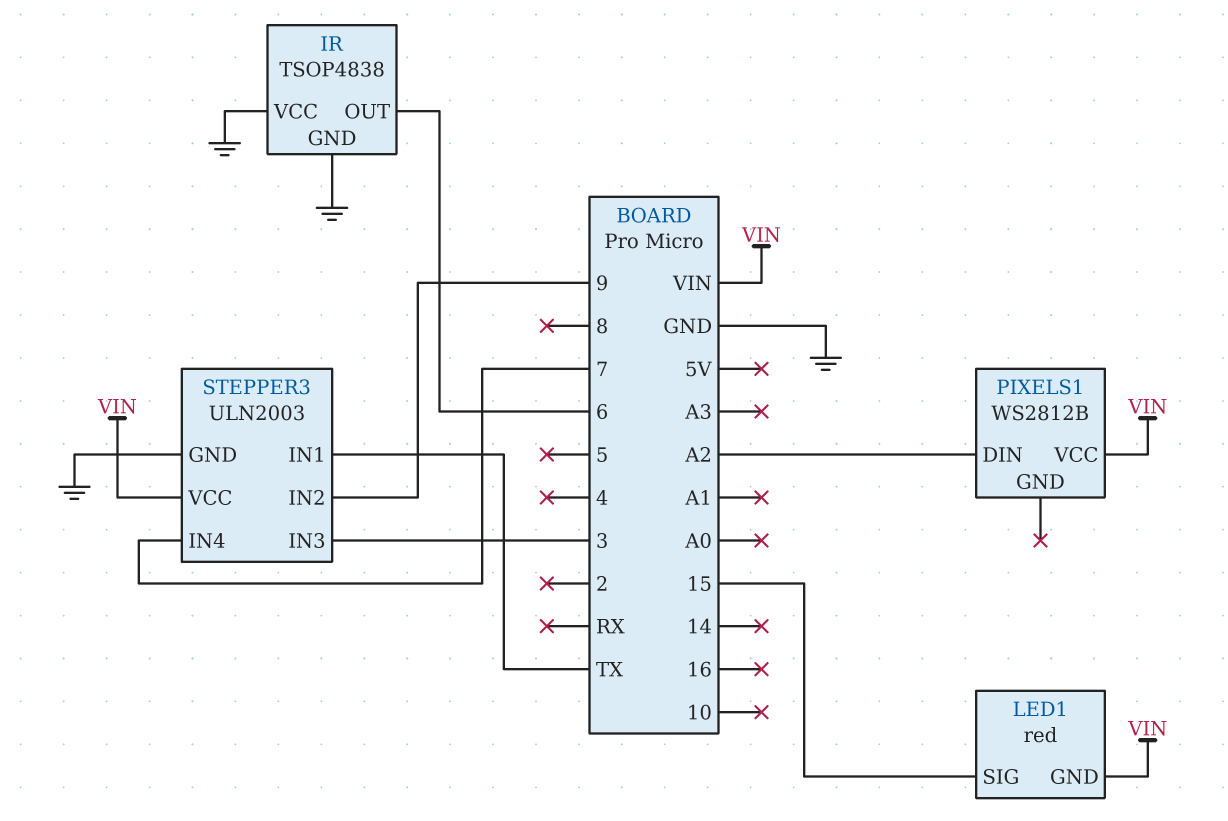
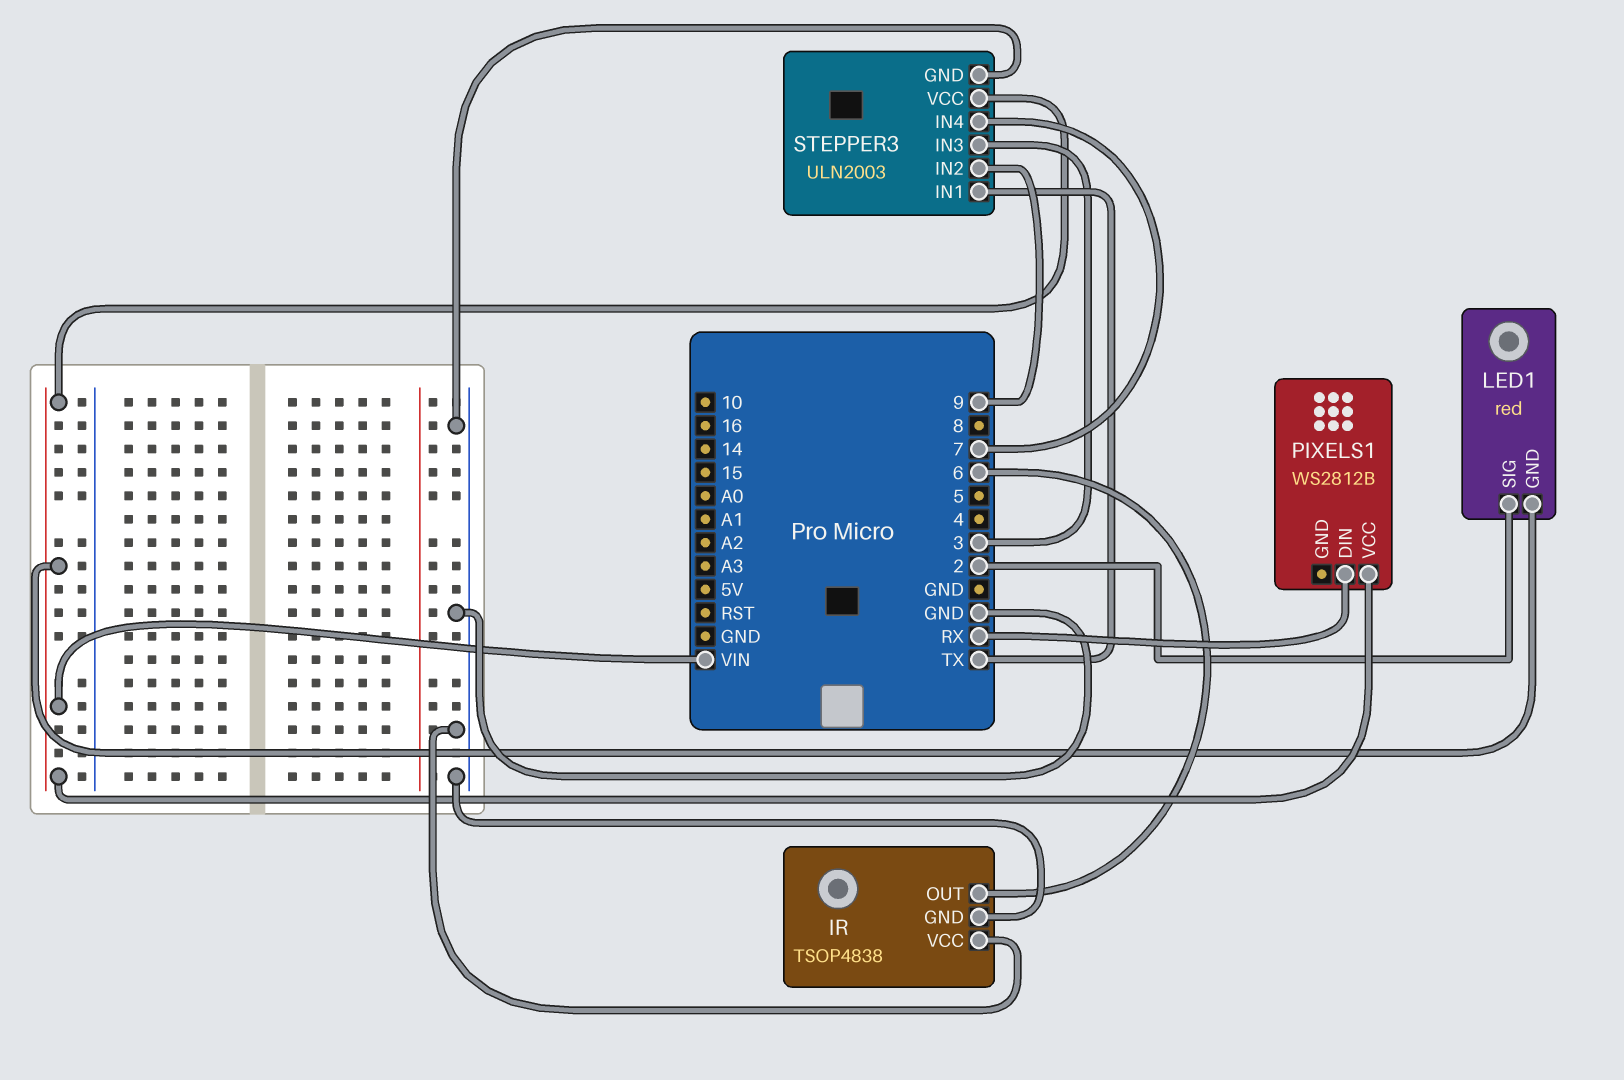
LED1 pin SIG: 15 -> 2
PIXELS1 pin DIN: A2 -> RX

